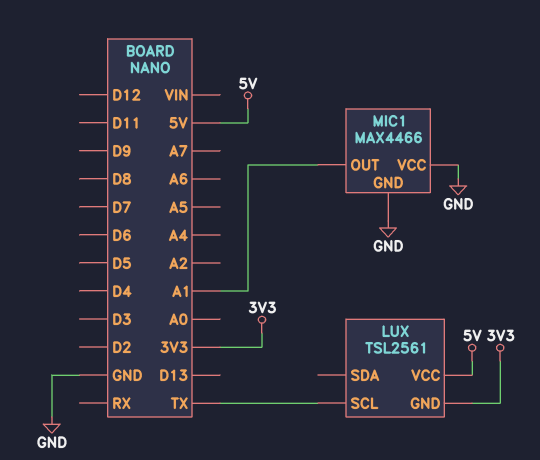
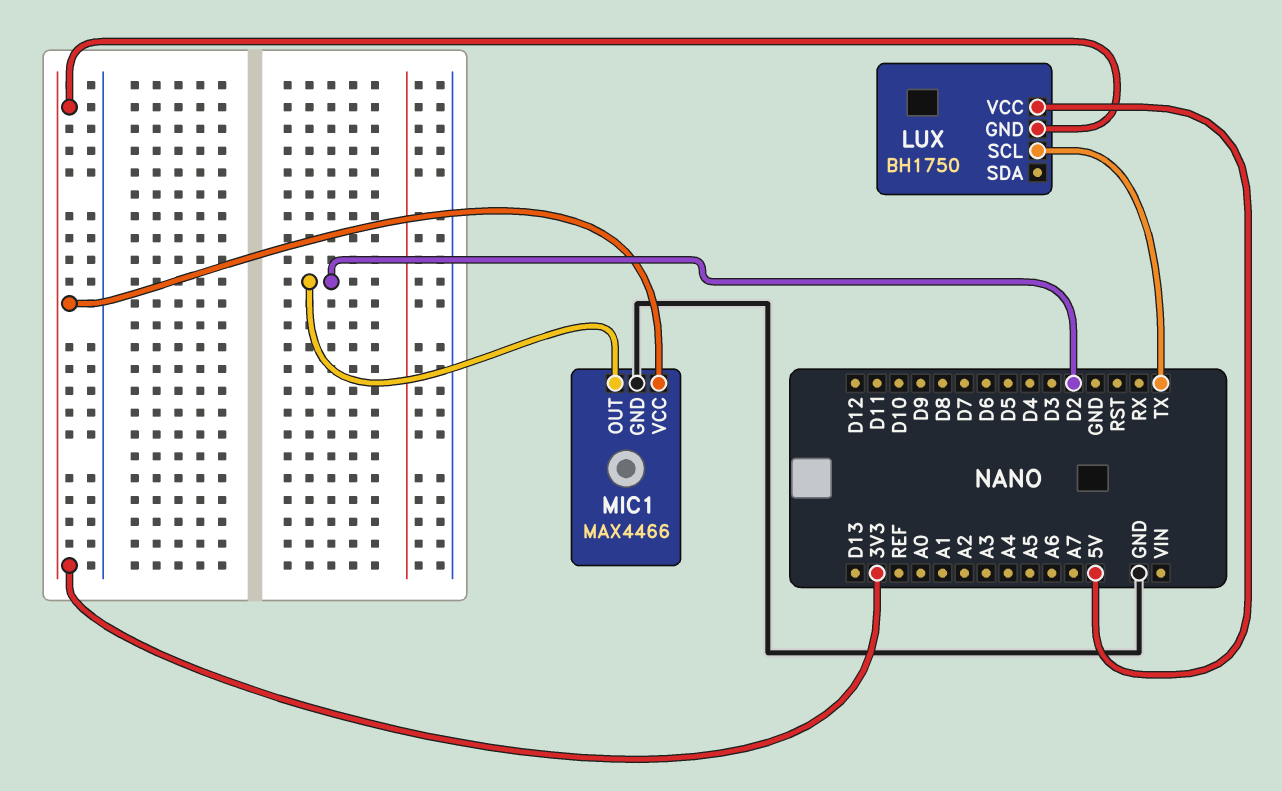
LUX: TSL2561 -> BH1750
MIC1 pin OUT: A1 -> D2
MIC1 pin VCC: GND -> 3V3

